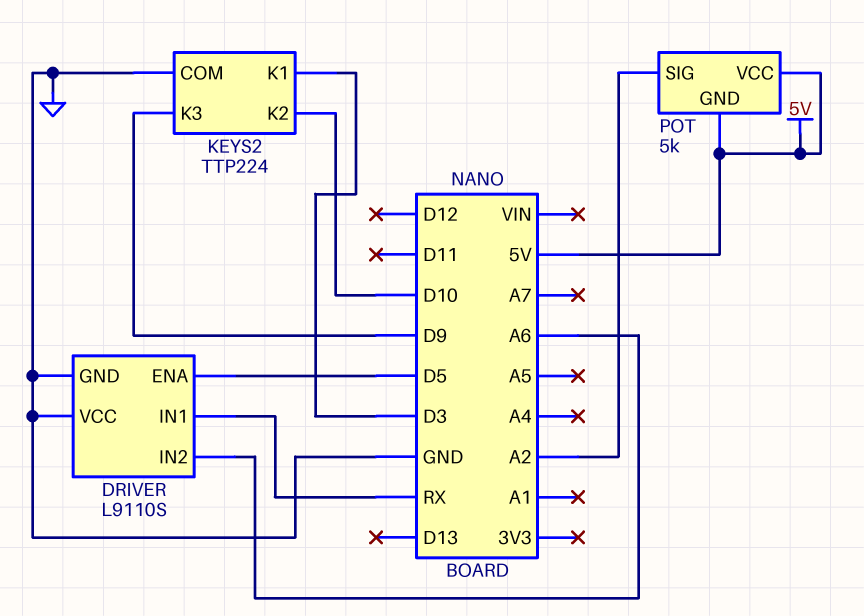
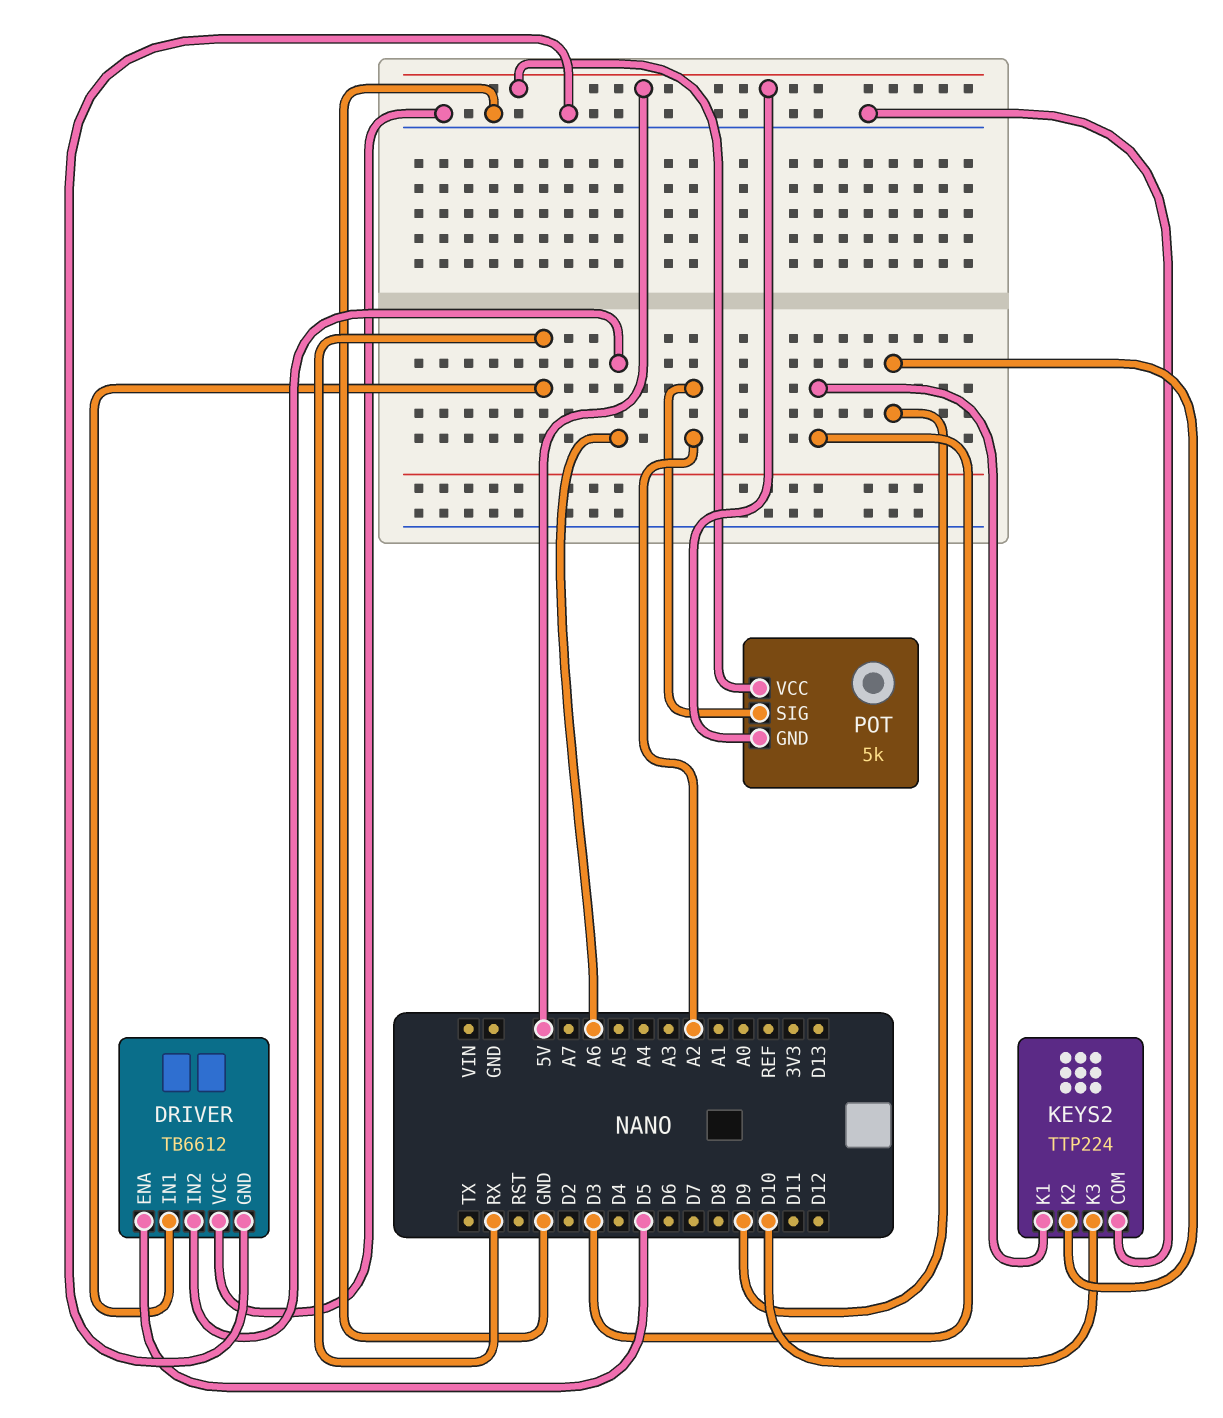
DRIVER: L9110S -> TB6612
KEYS2 pin K2: D10 -> D9
KEYS2 pin K3: D9 -> D10

